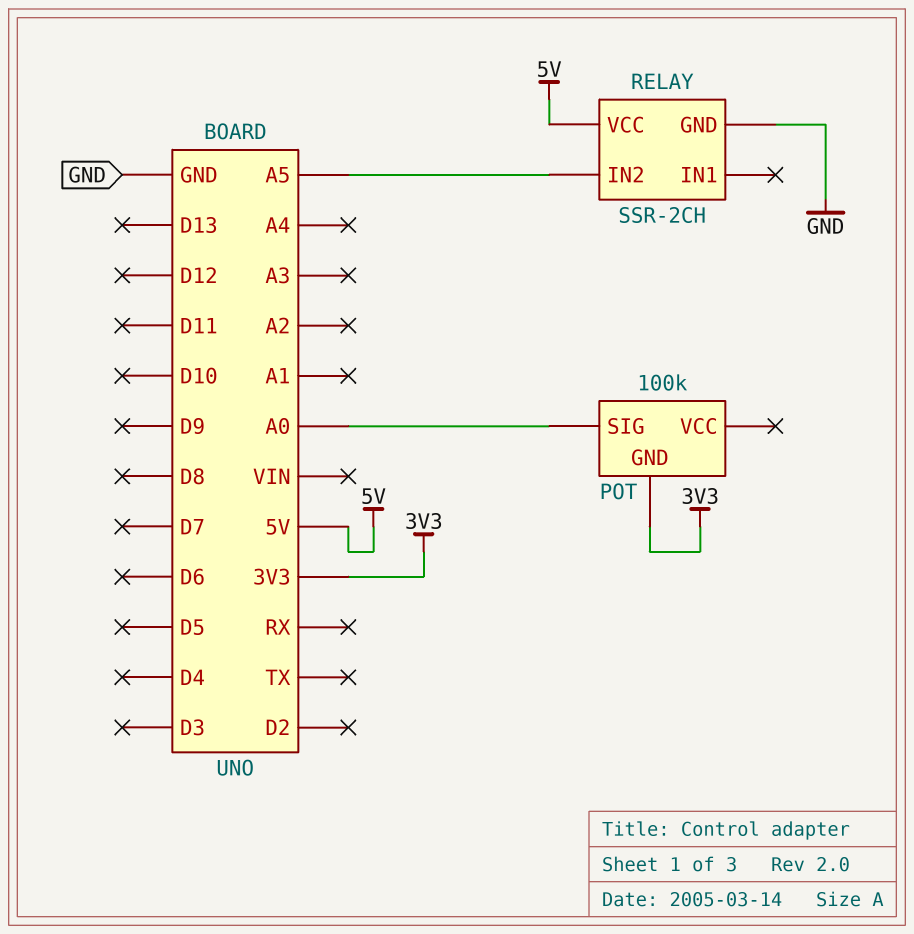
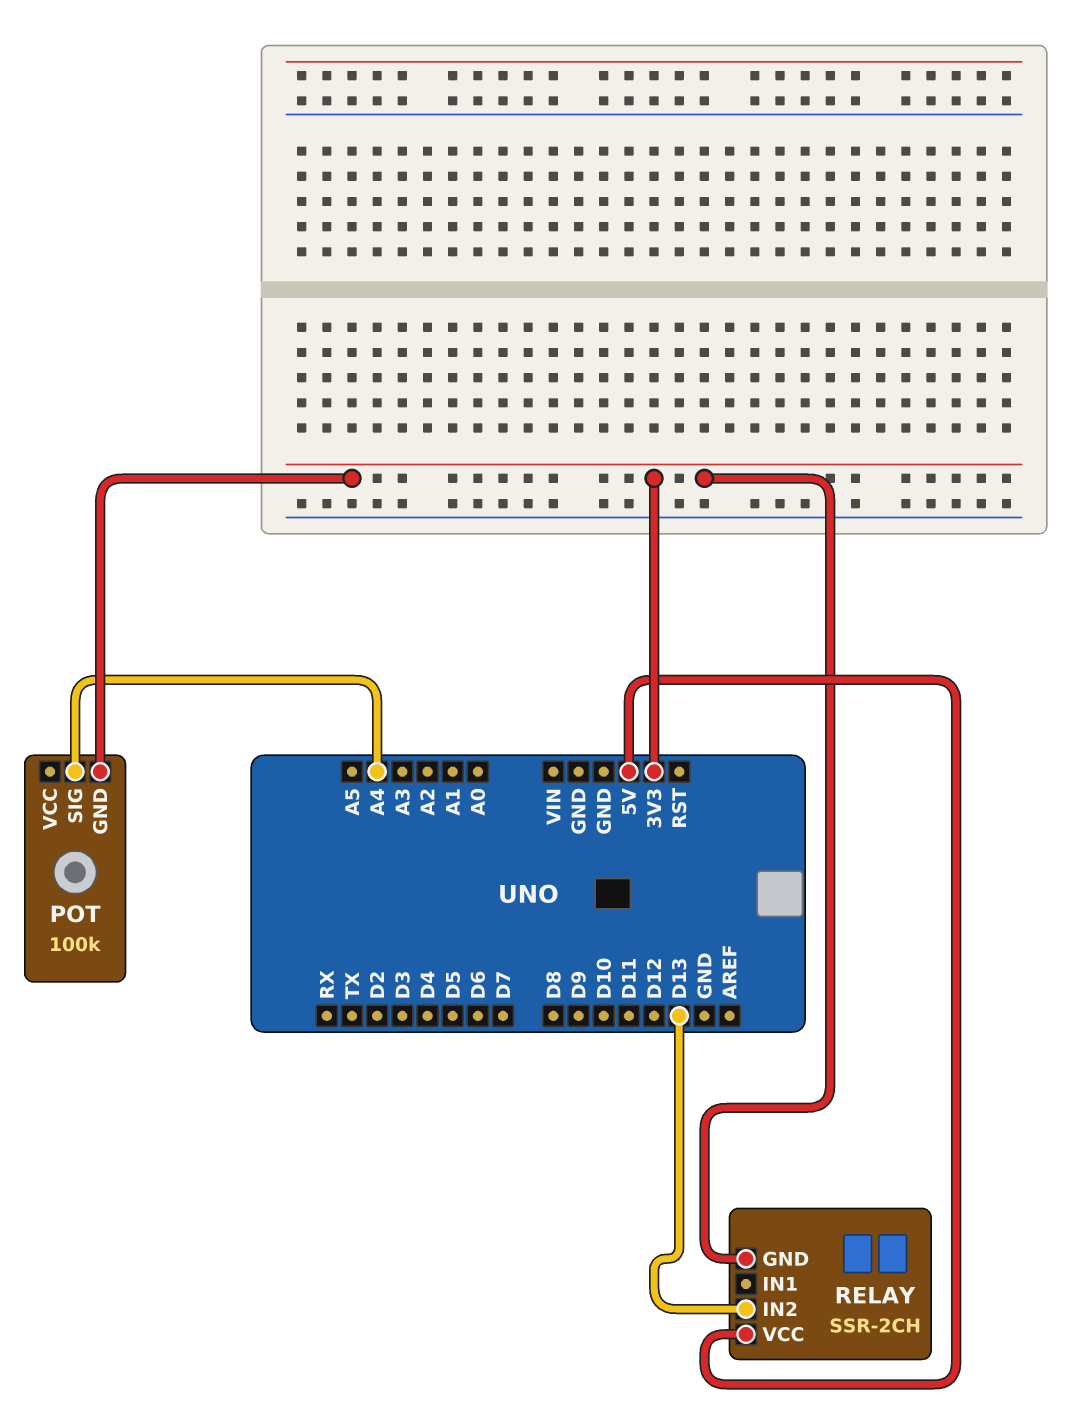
POT pin SIG: A0 -> A4
RELAY pin GND: GND -> 3V3
RELAY pin IN2: A5 -> D13

